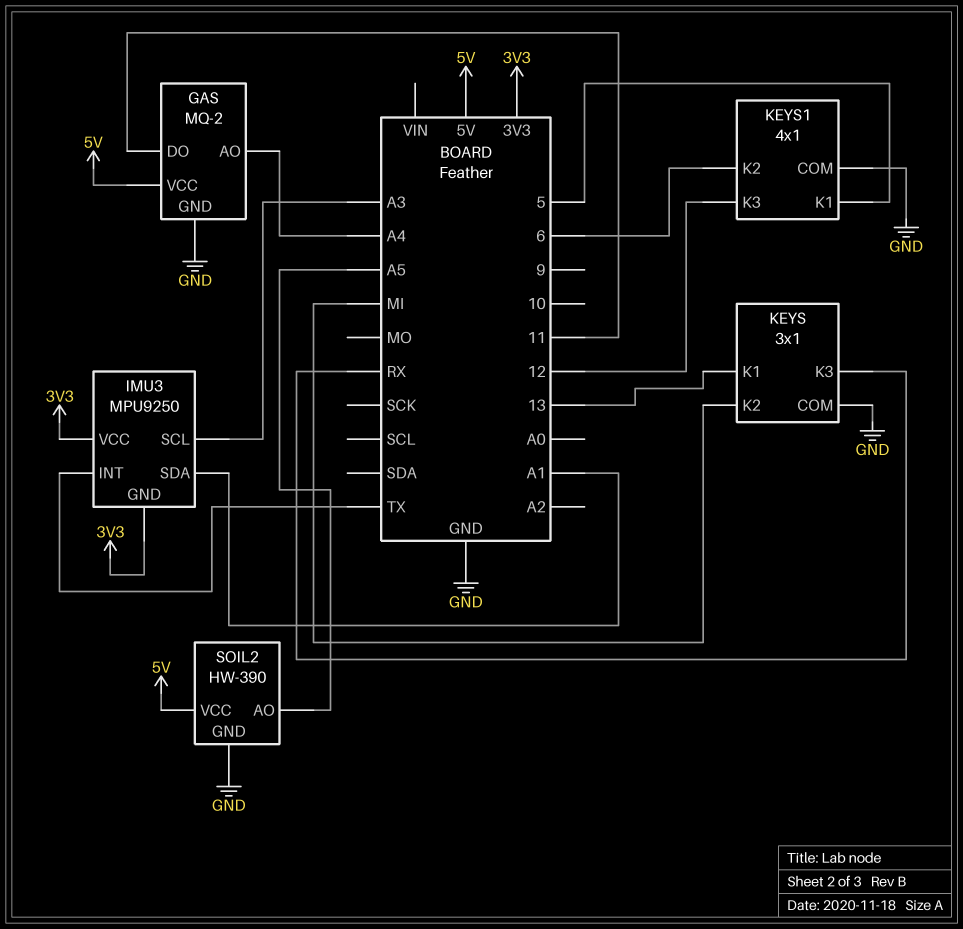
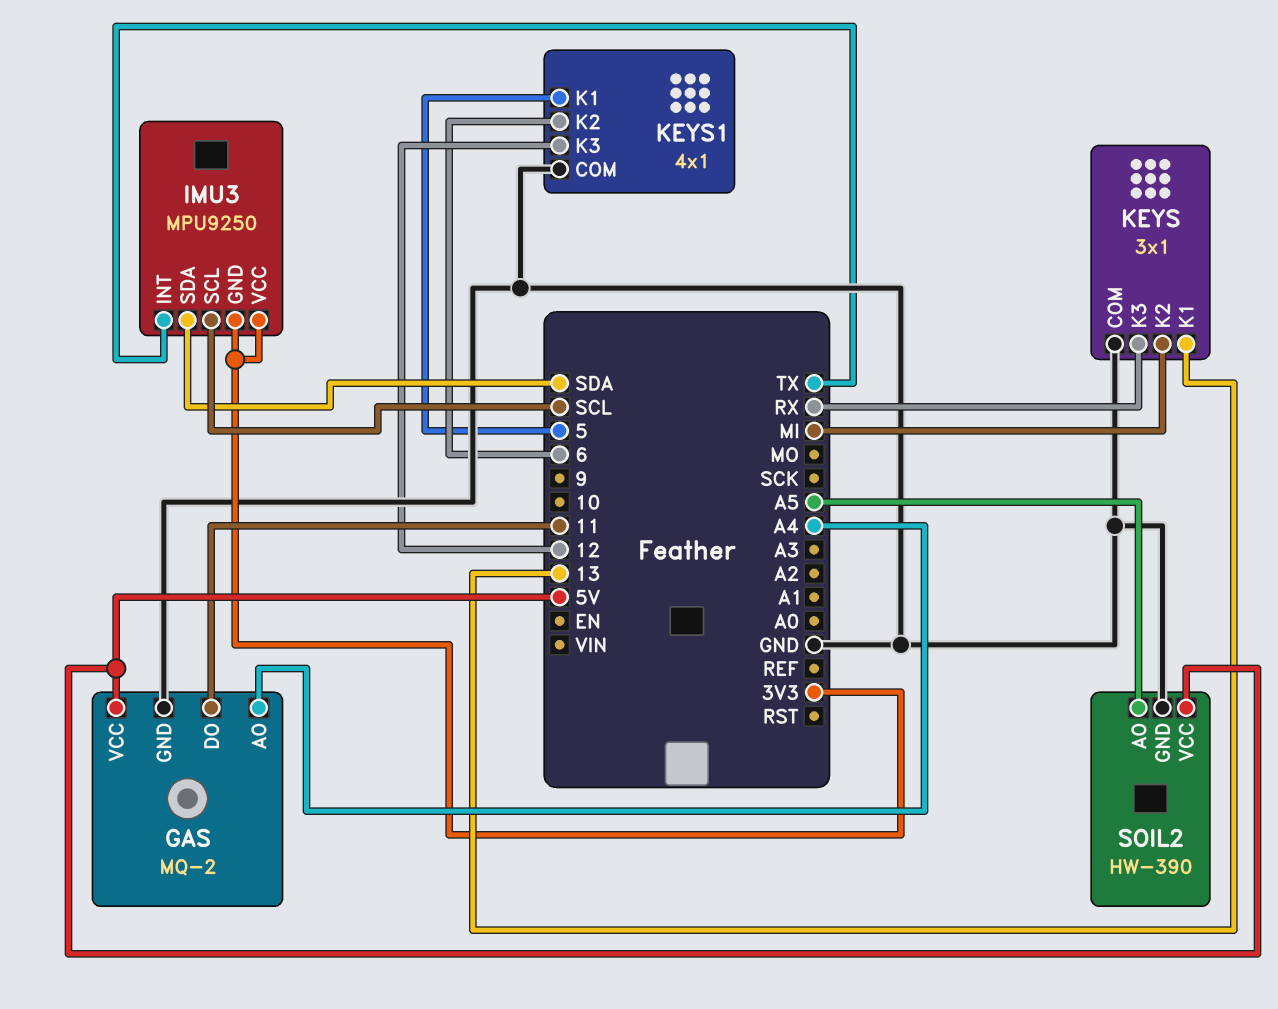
IMU3 pin SCL: A3 -> SCL
IMU3 pin SDA: A1 -> SDA

